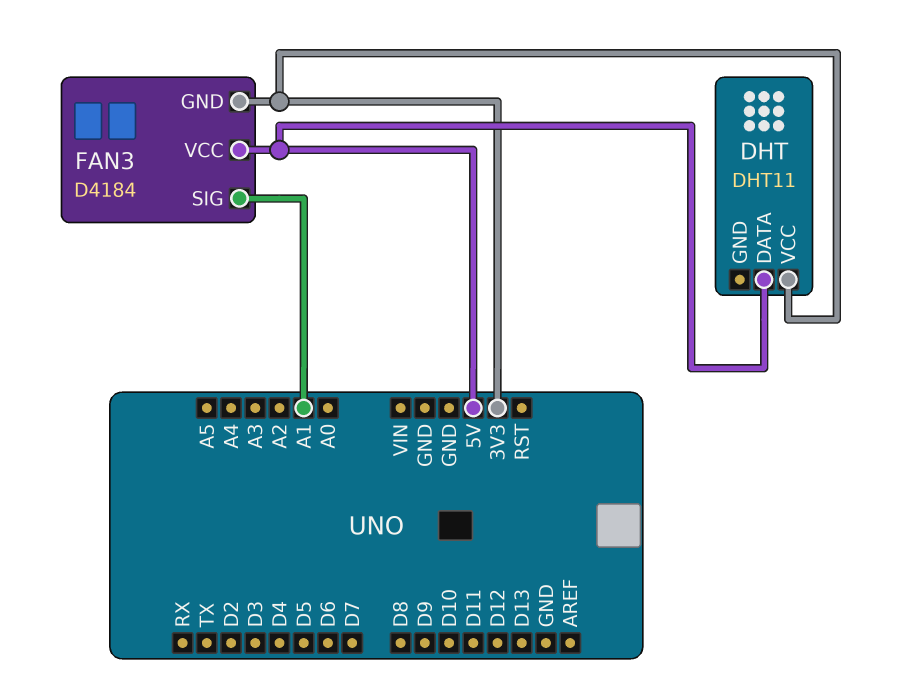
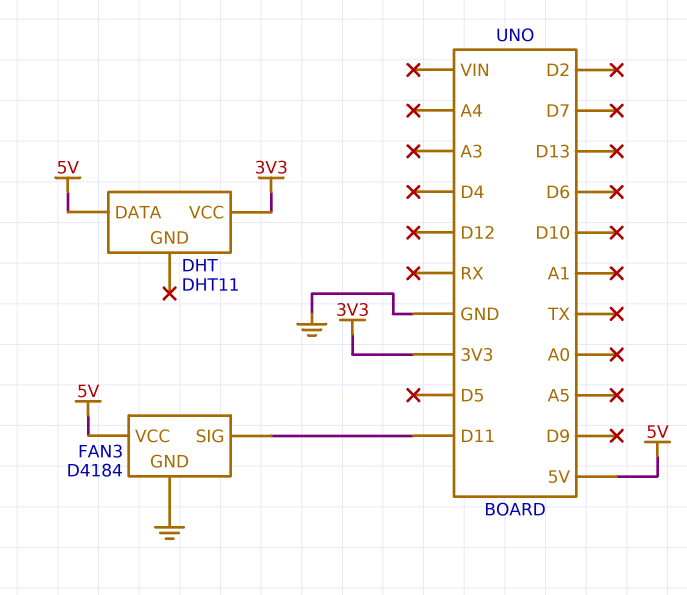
FAN3 pin GND: 3V3 -> GND
FAN3 pin SIG: A1 -> D11

